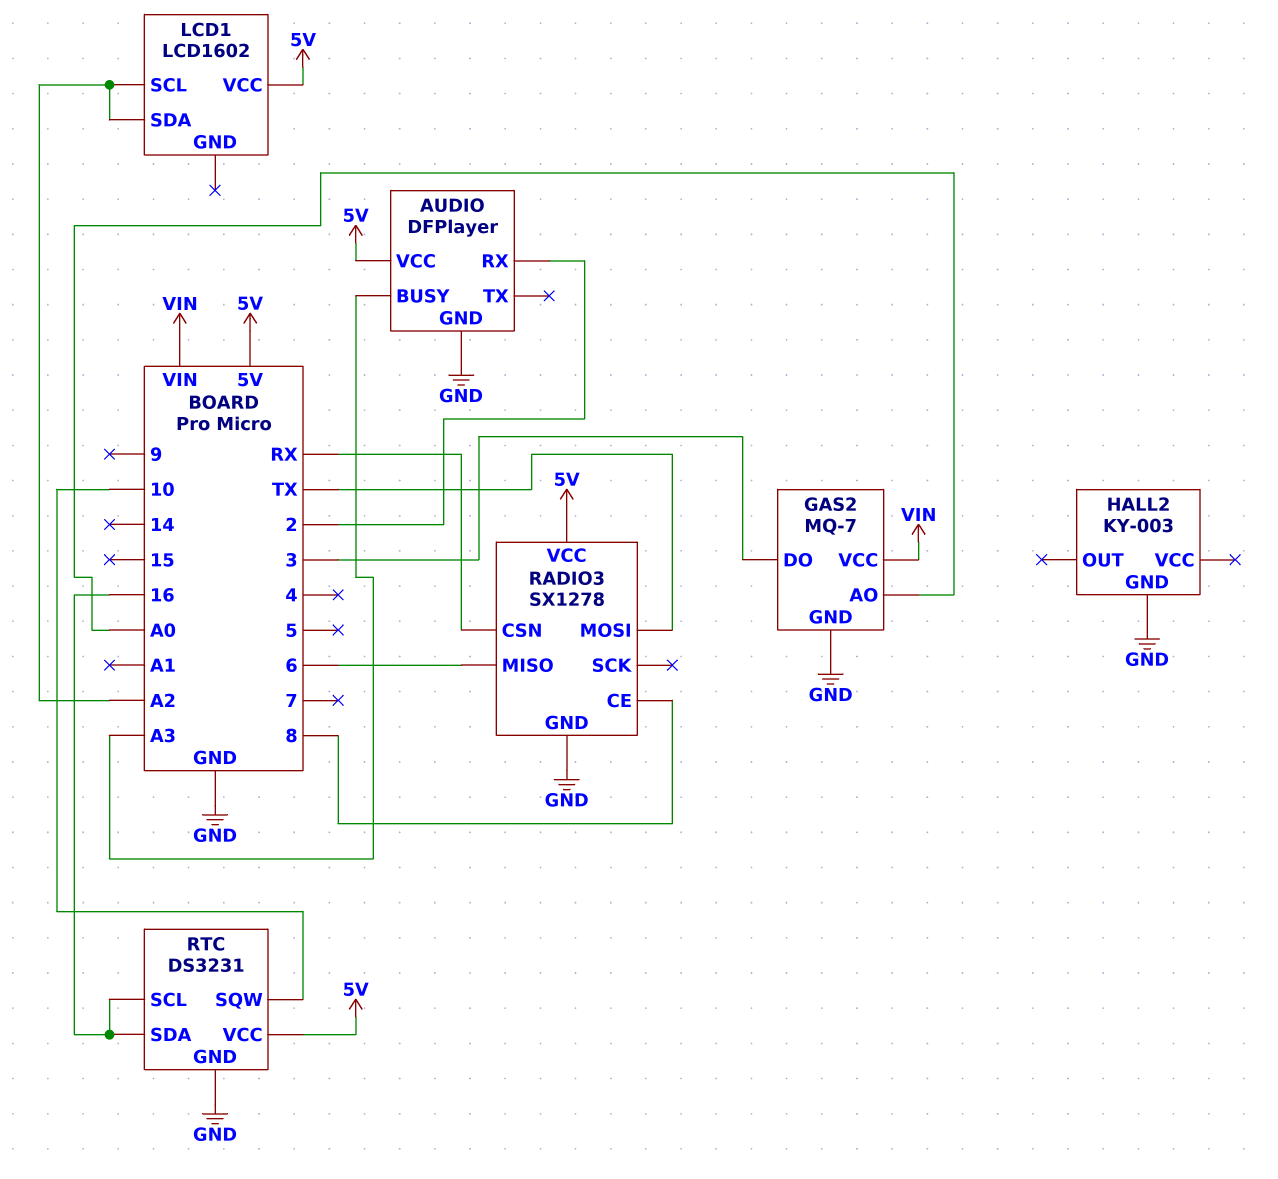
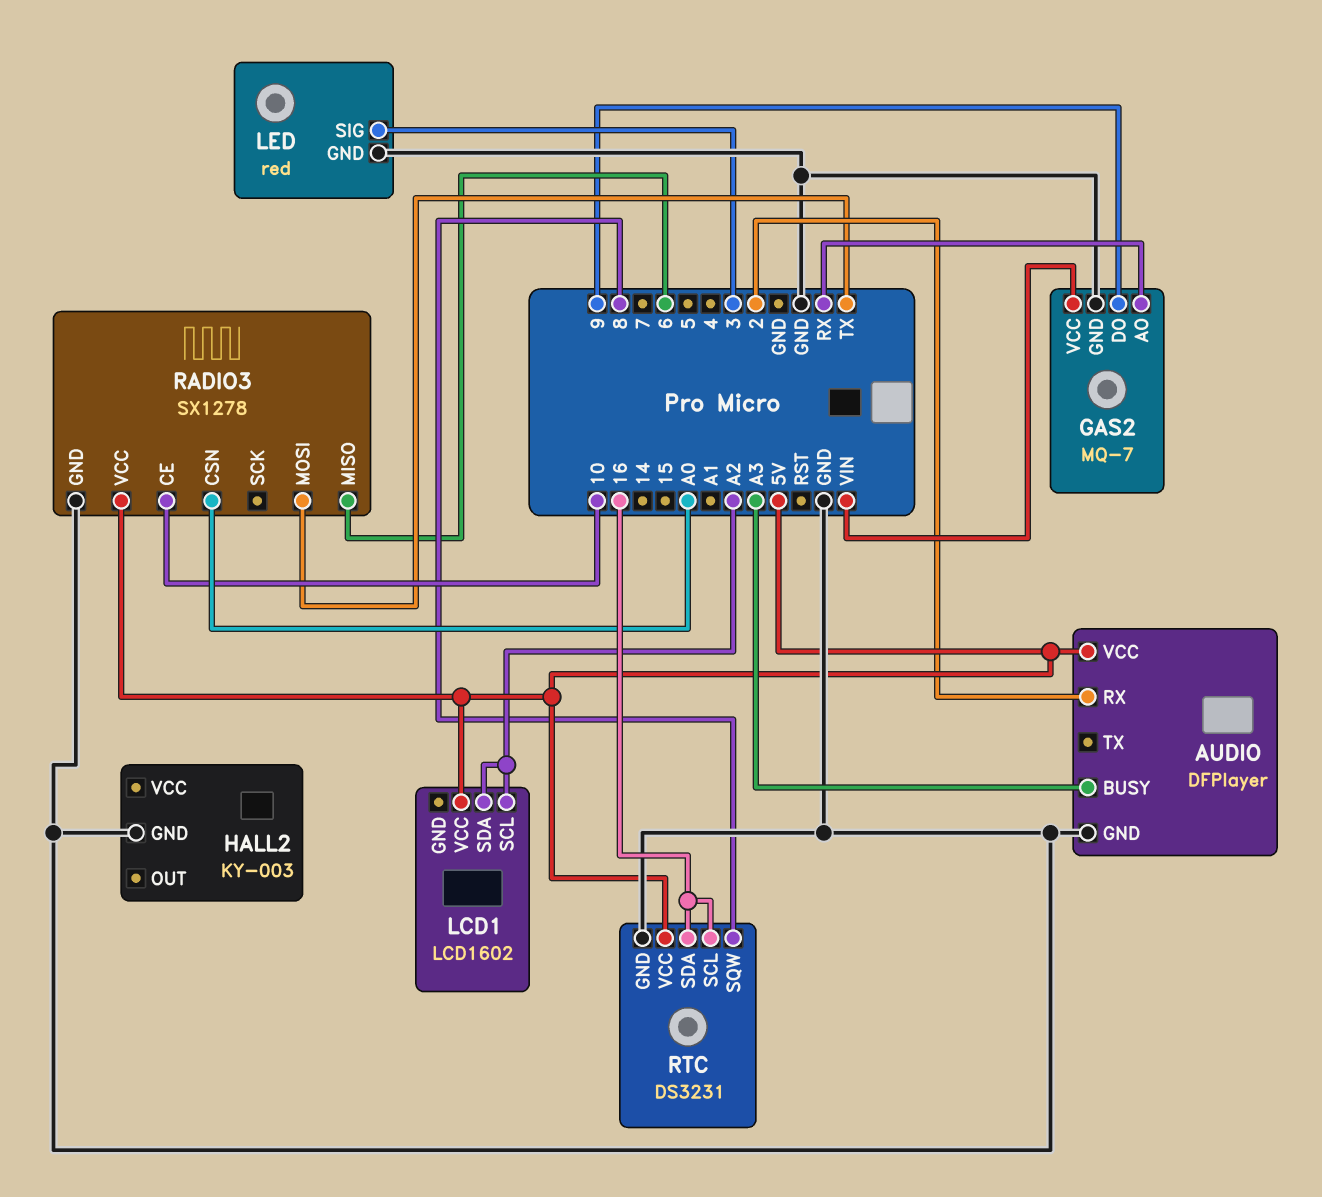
GAS2 pin AO: A0 -> RX
GAS2 pin DO: 3 -> 9
LED: none -> red
LED pin GND: none -> GND
LED pin SIG: none -> 3
RADIO3 pin CE: 8 -> 10
RADIO3 pin CSN: RX -> A0
RTC pin SQW: 10 -> 8

